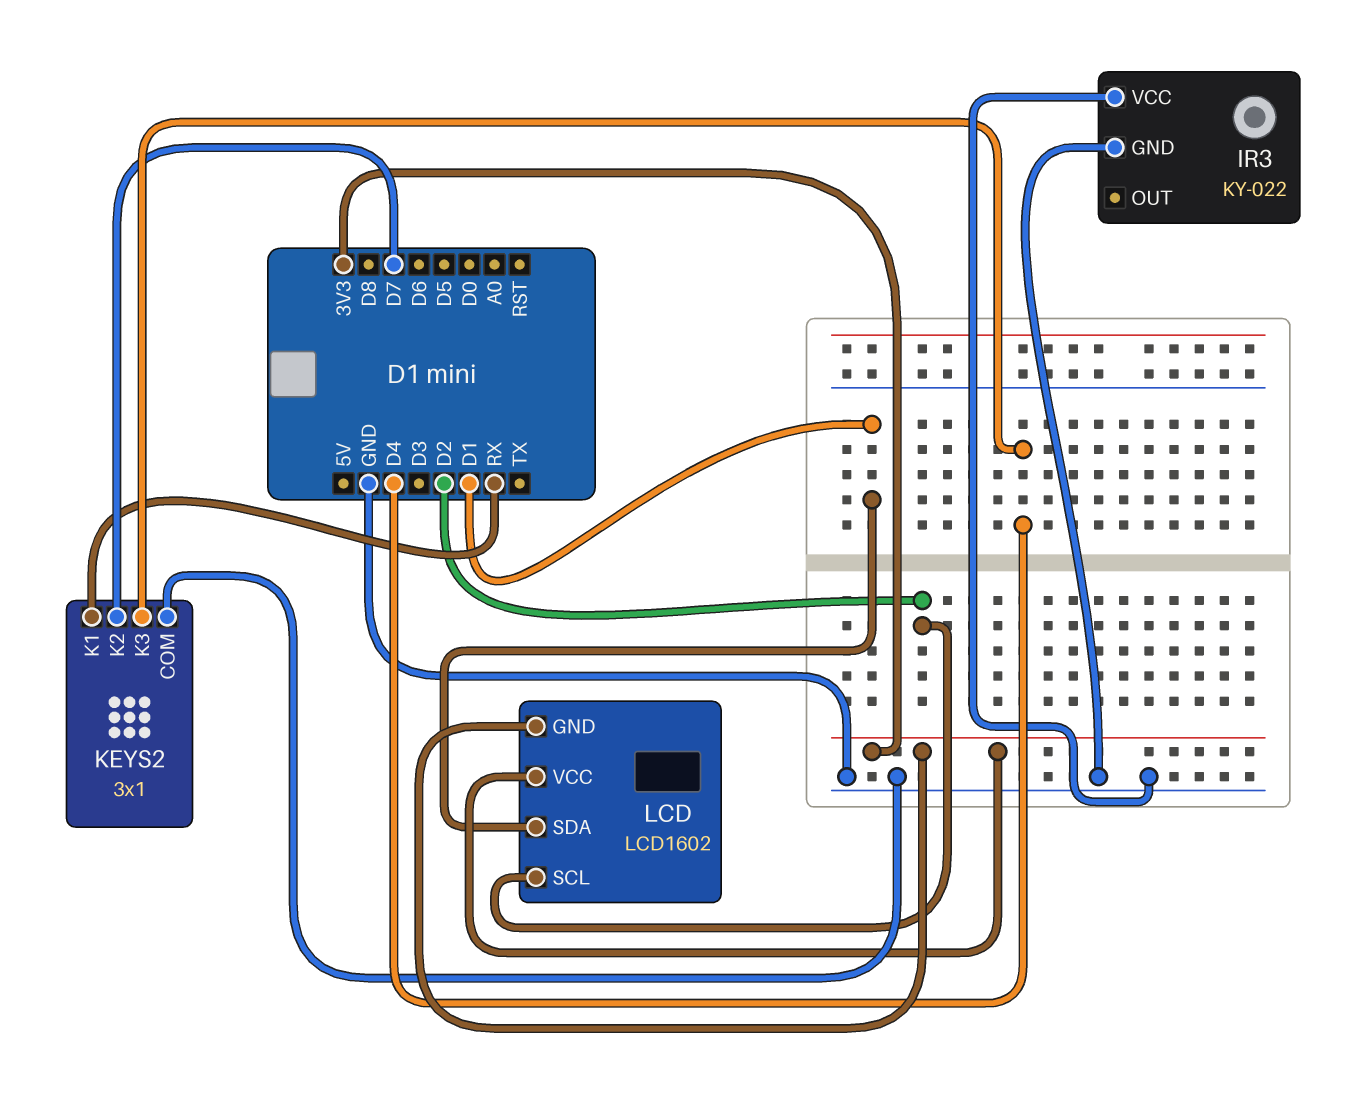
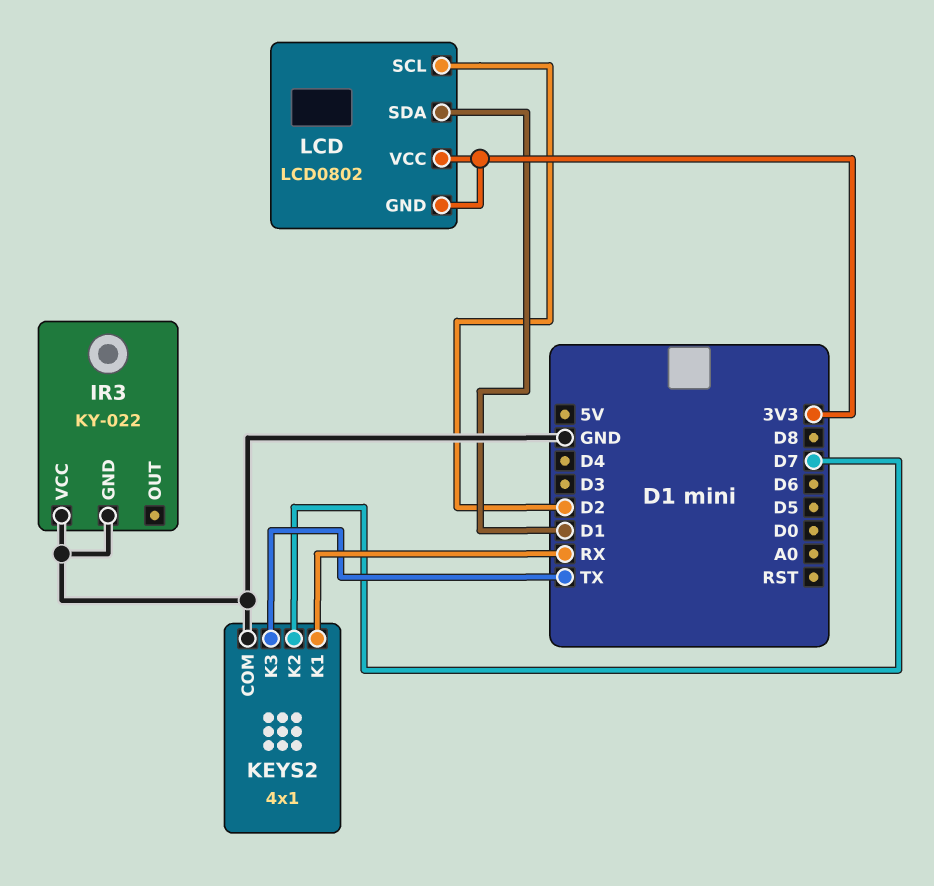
KEYS2: 3x1 -> 4x1
KEYS2 pin K3: D4 -> TX
LCD: LCD1602 -> LCD0802

